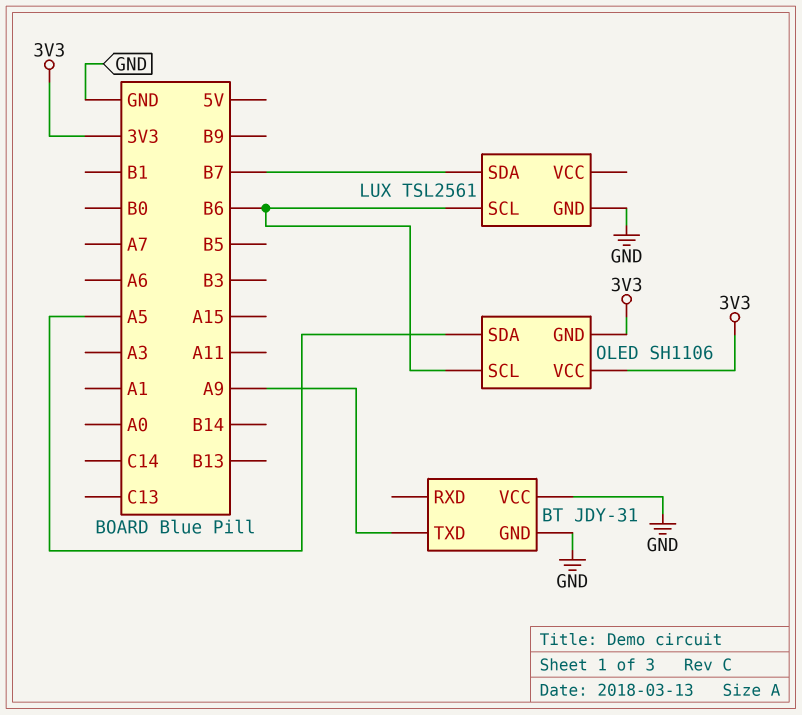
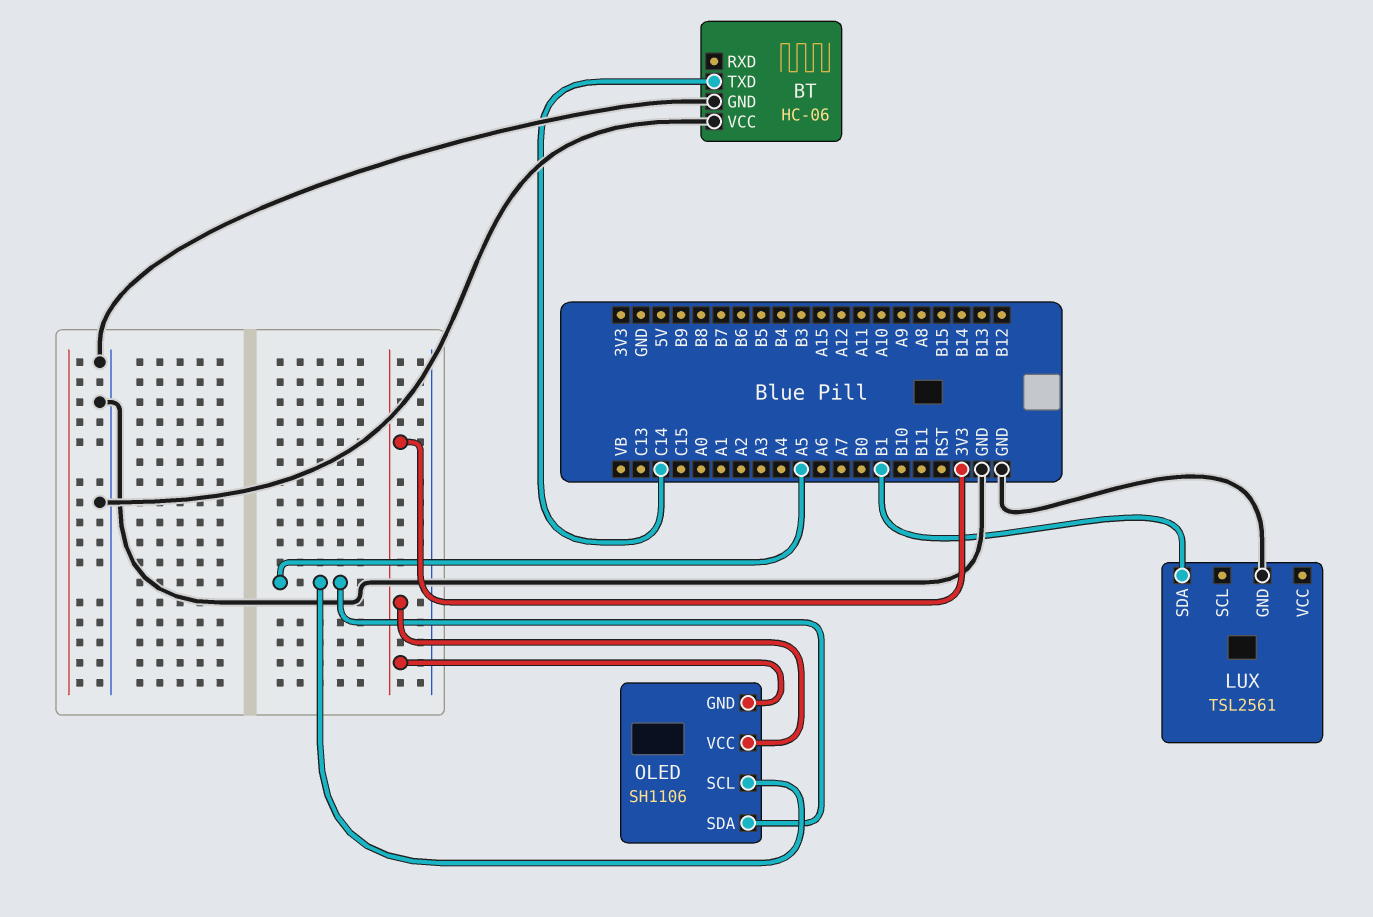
BT: JDY-31 -> HC-06
BT pin TXD: A9 -> C14
LUX pin SCL: B6 -> none
LUX pin SDA: B7 -> B1
OLED pin SCL: B6 -> A5

